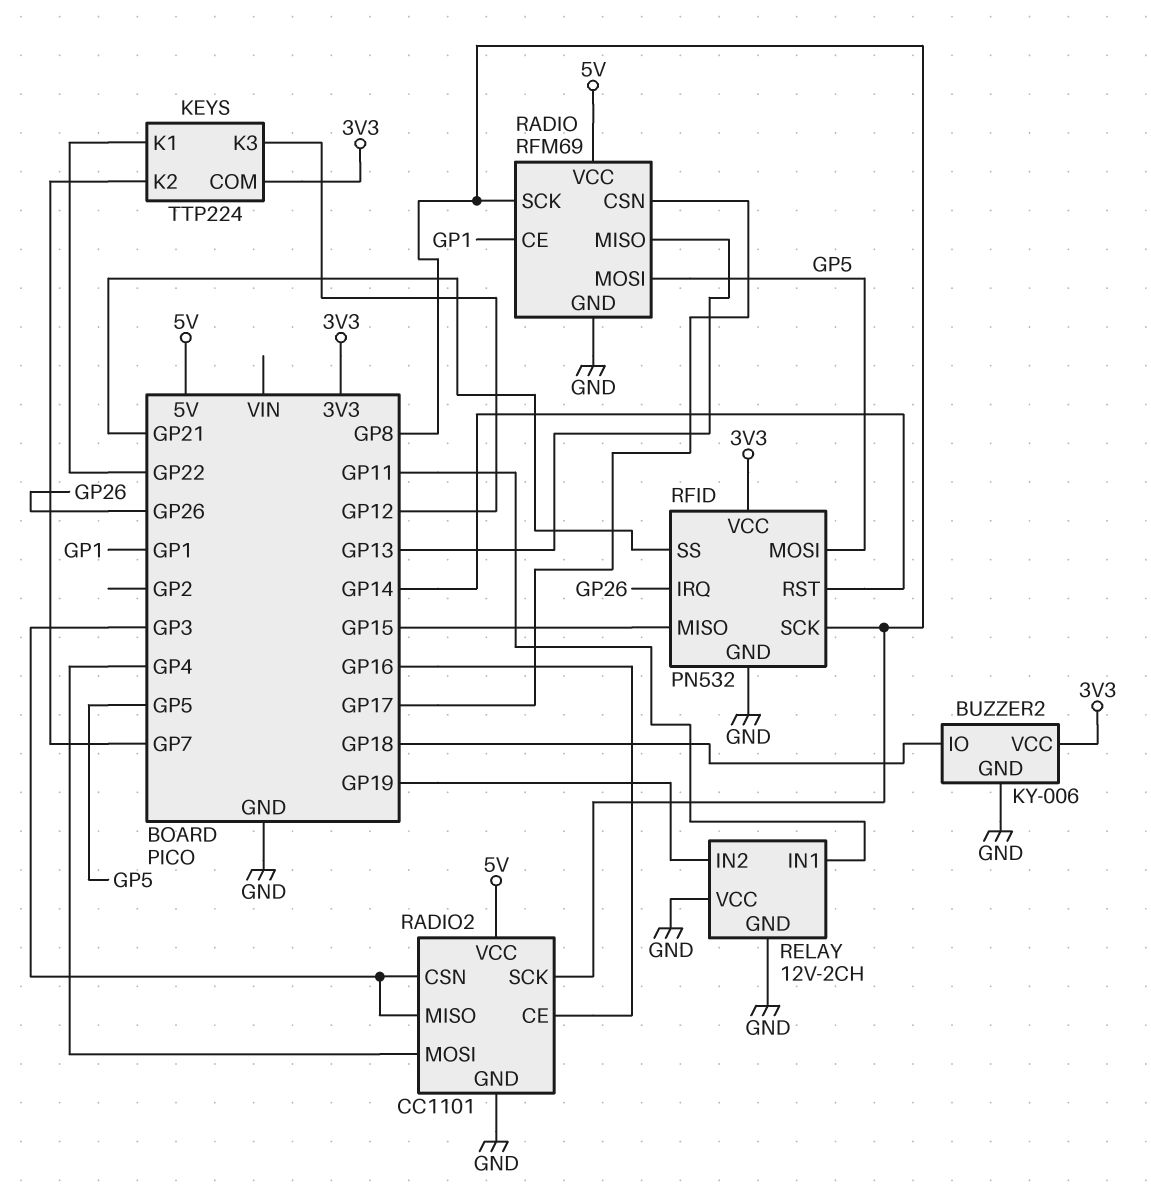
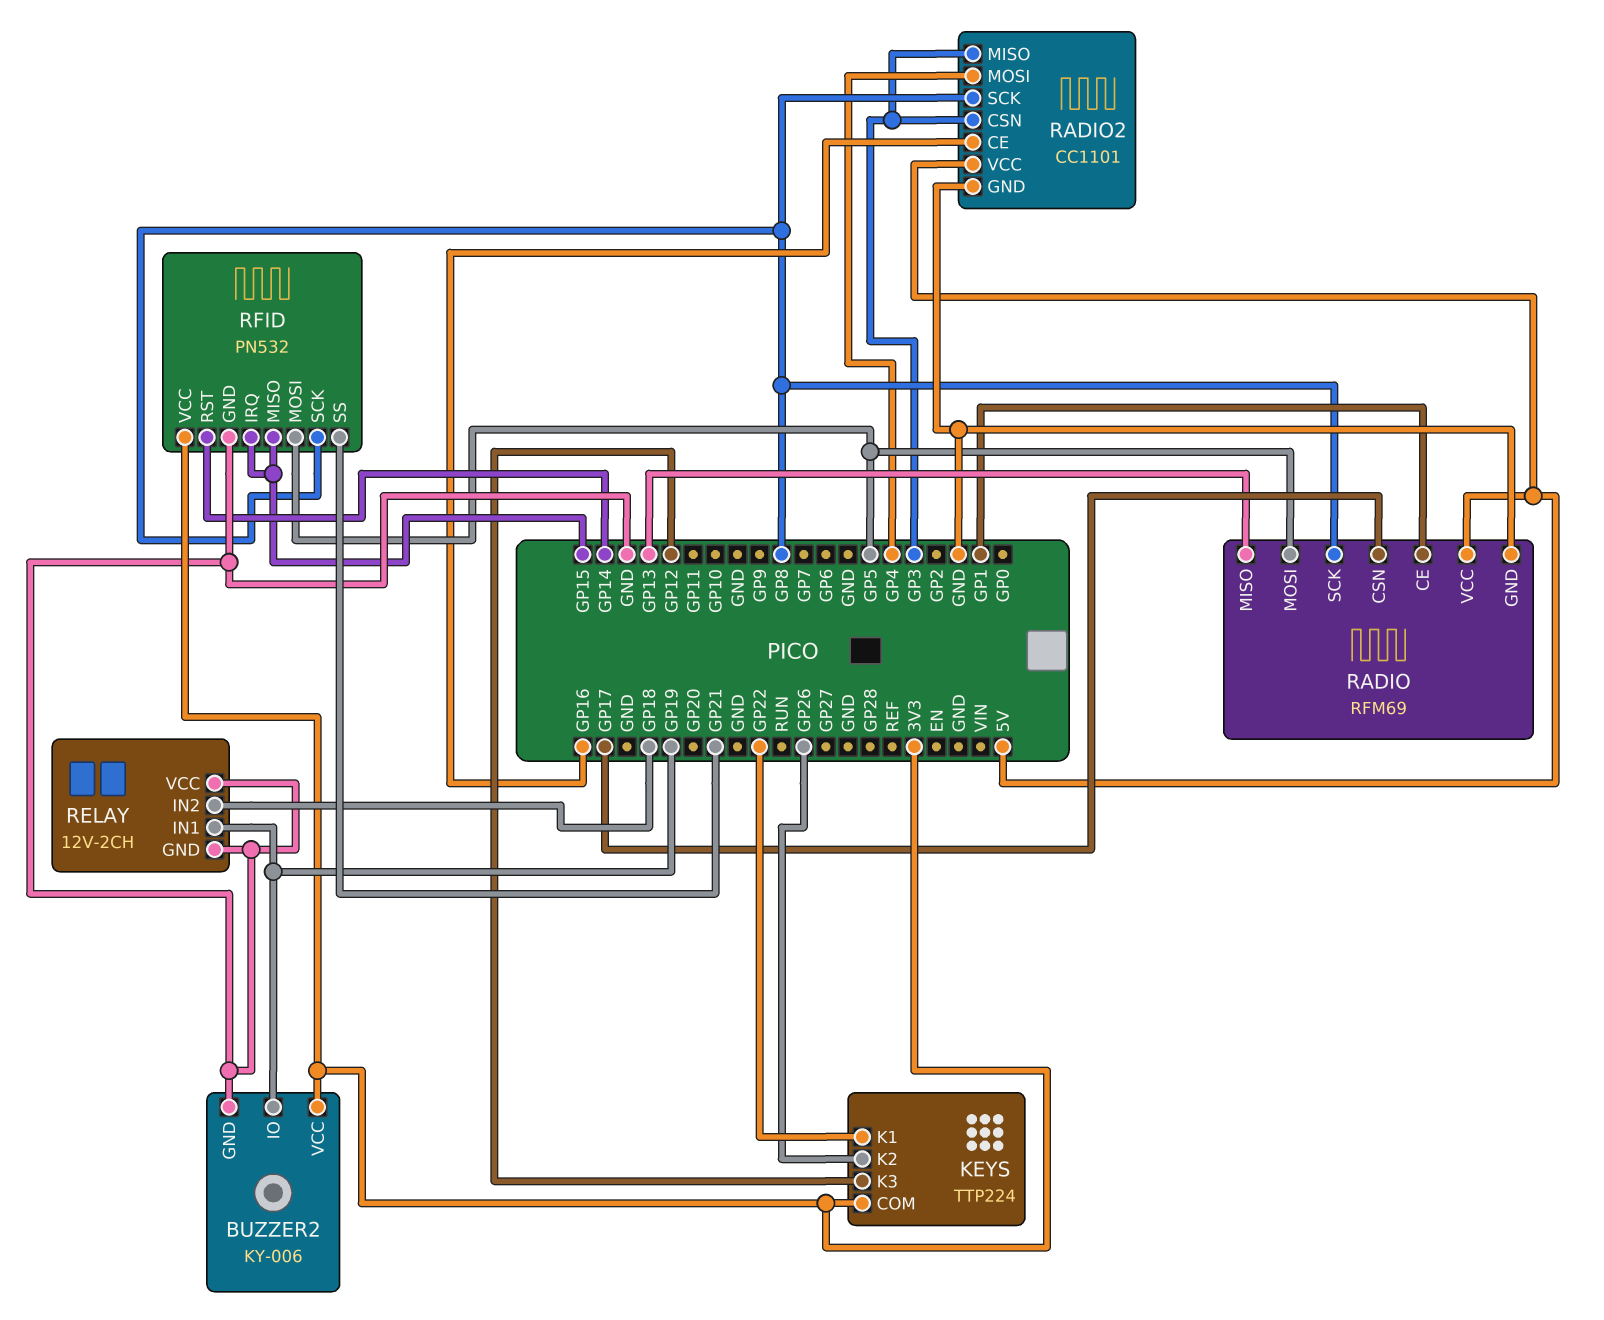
BUZZER2 pin IO: GP18 -> GP19
KEYS pin K2: GP7 -> GP26
RELAY pin IN1: GP11 -> GP19
RELAY pin IN2: GP19 -> GP18
RFID pin IRQ: GP26 -> GP15

